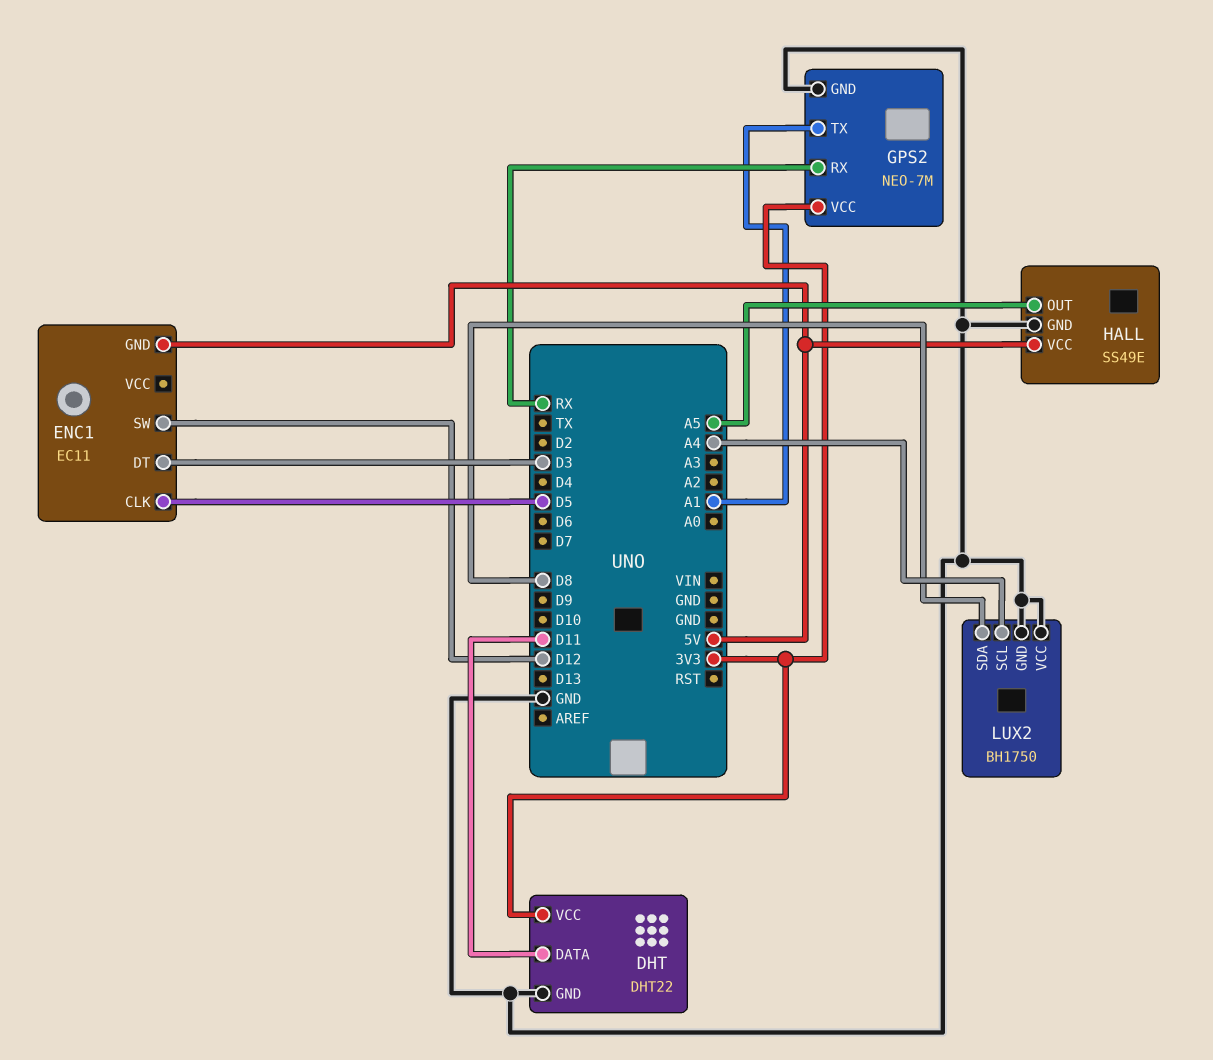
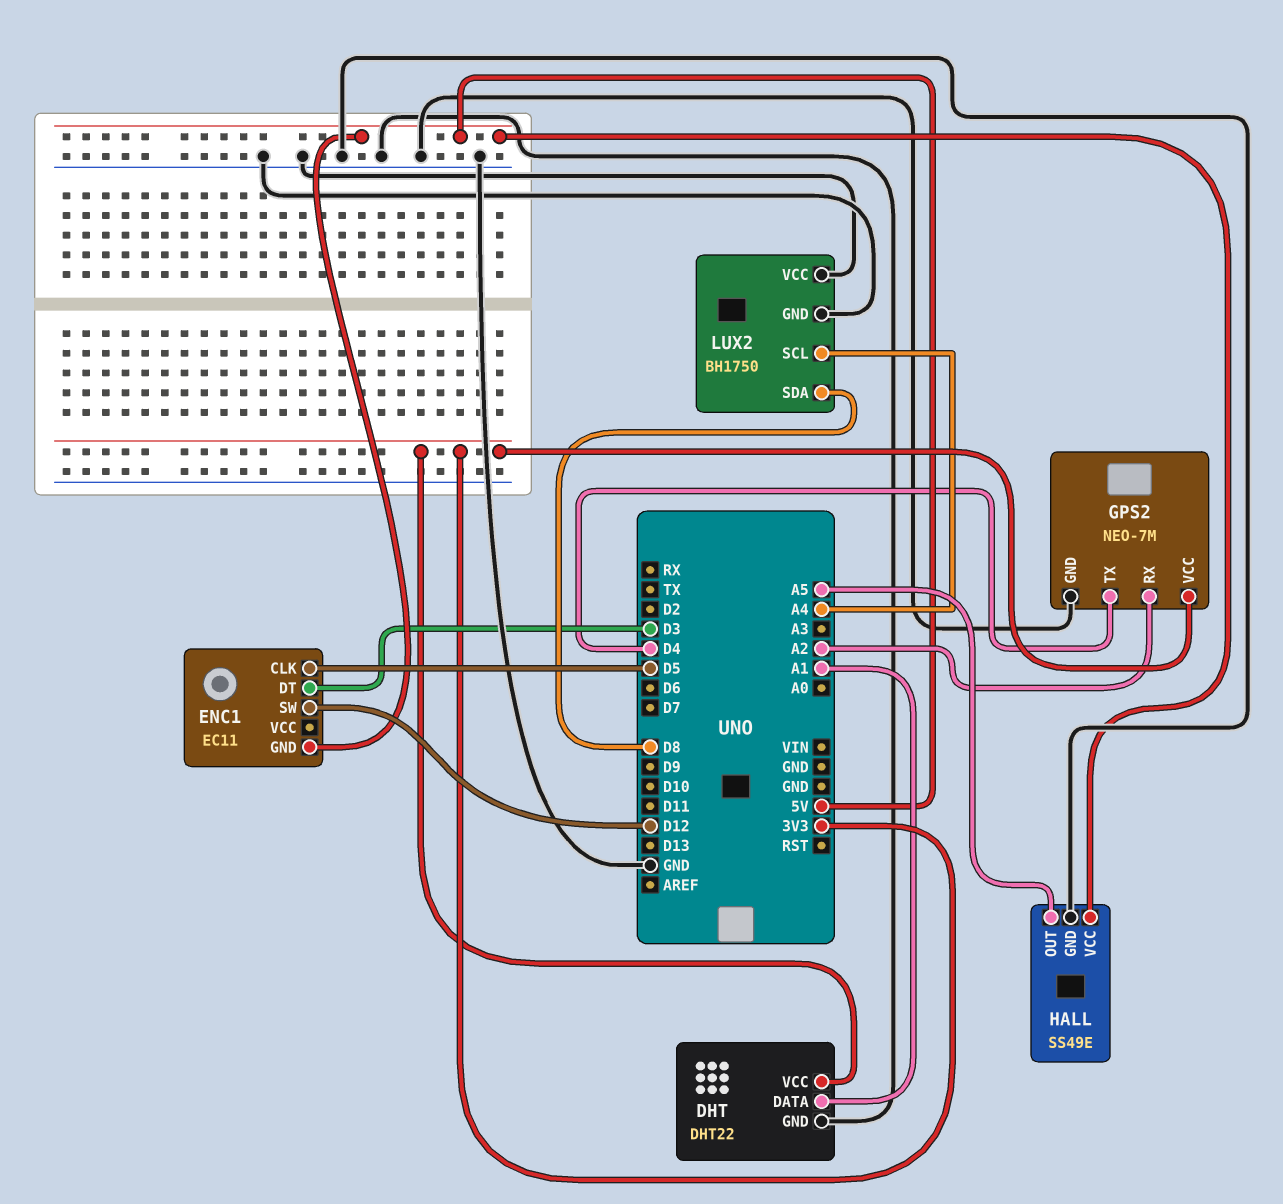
DHT pin DATA: D11 -> A1
GPS2 pin RX: RX -> A2
GPS2 pin TX: A1 -> D4

